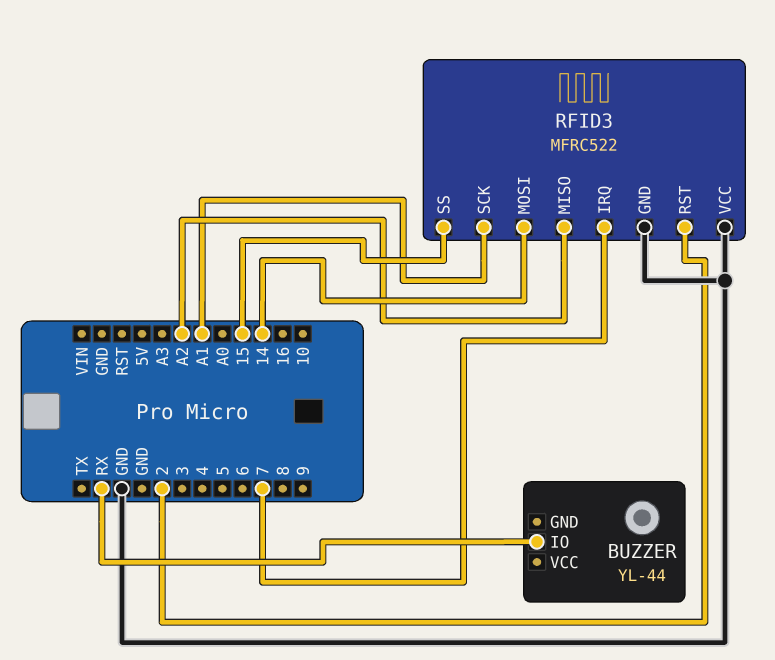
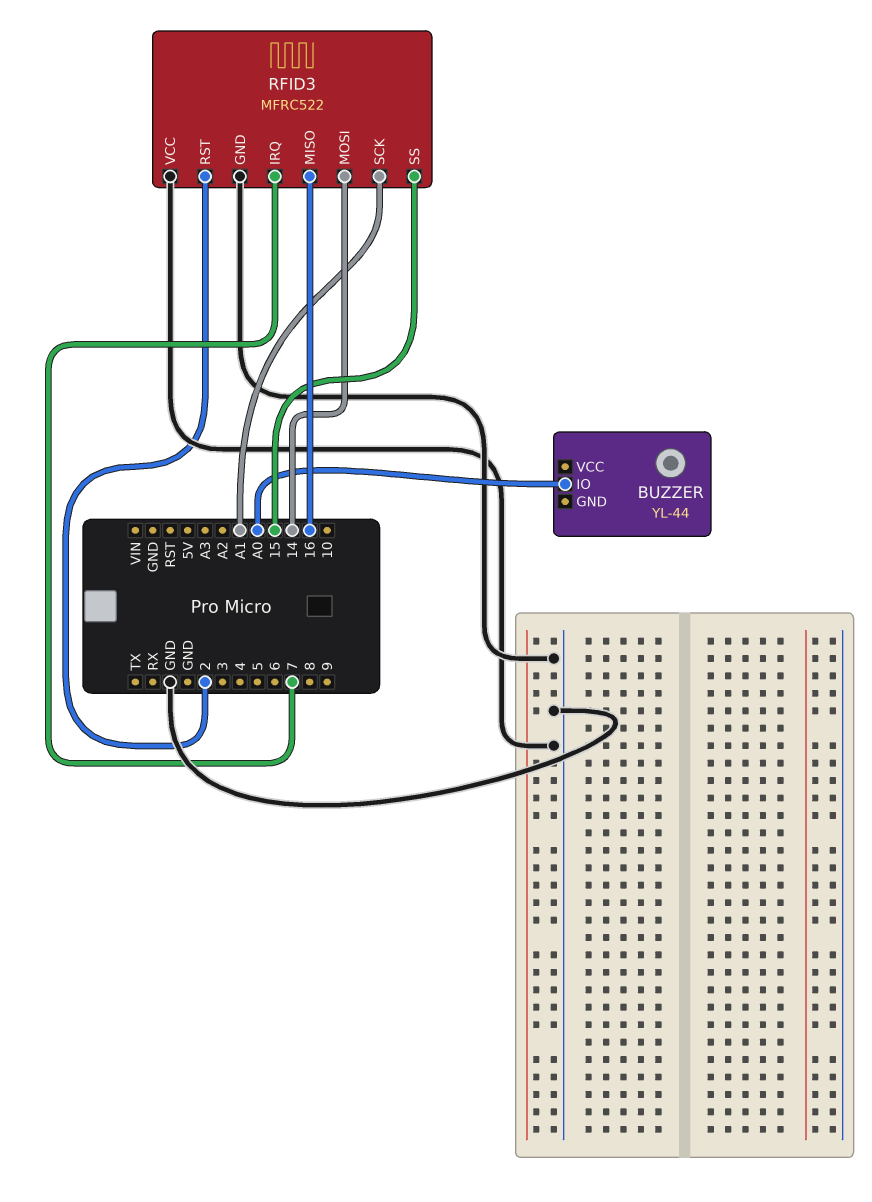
BUZZER pin IO: RX -> A0
RFID3 pin MISO: A2 -> 16

